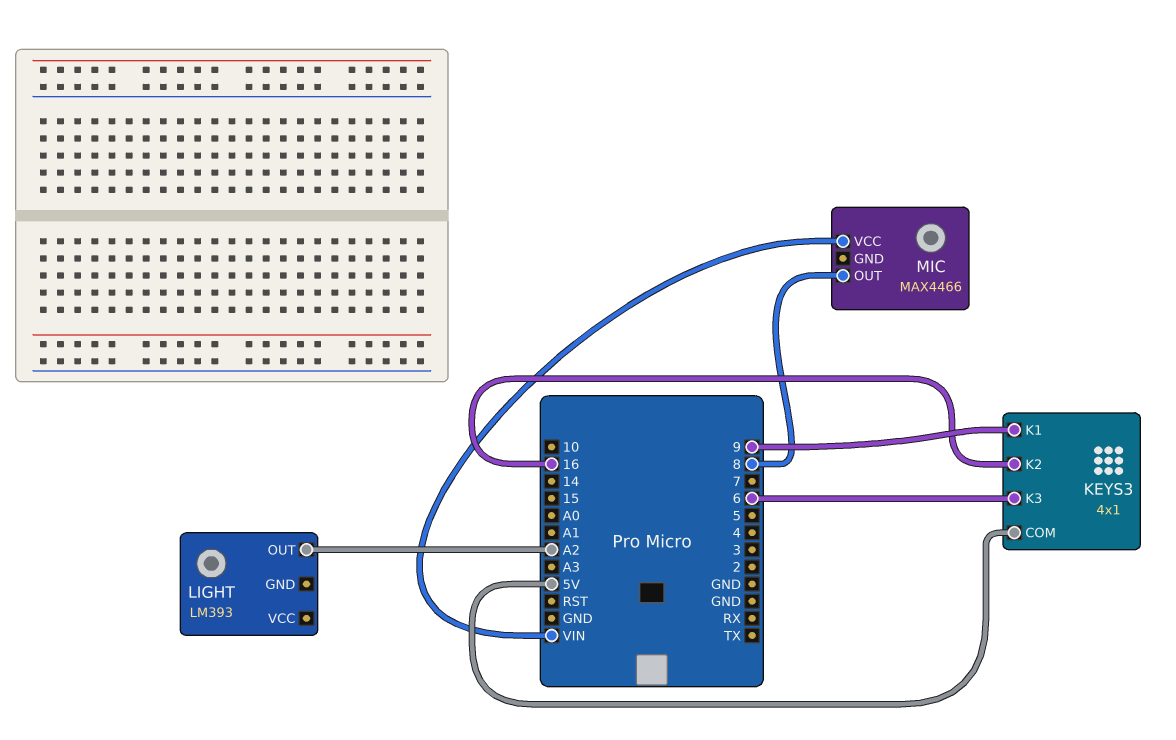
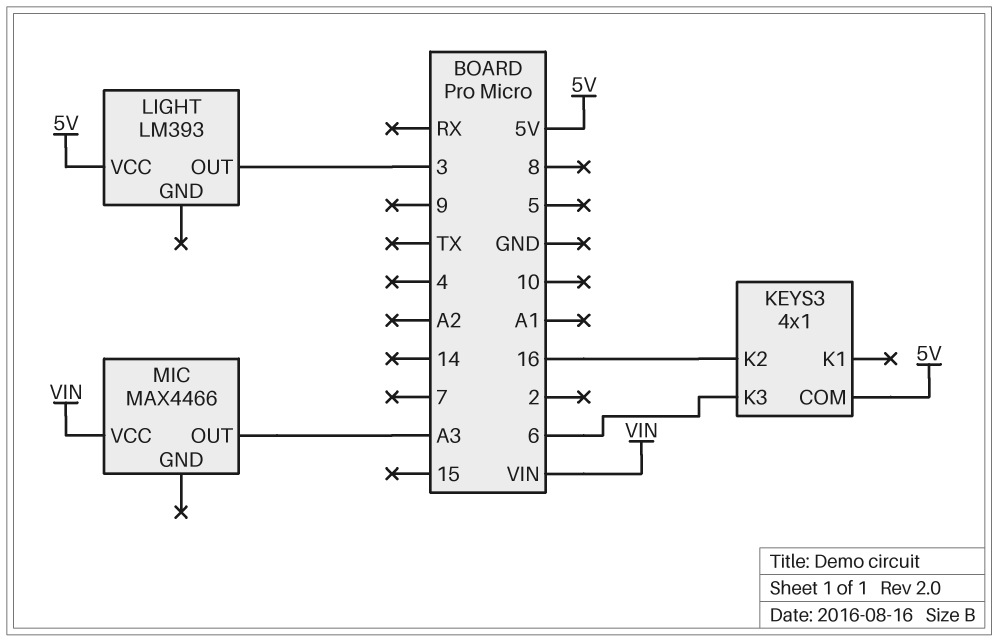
KEYS3 pin K1: 9 -> none
LIGHT pin OUT: A2 -> 3
LIGHT pin VCC: none -> 5V
MIC pin OUT: 8 -> A3

